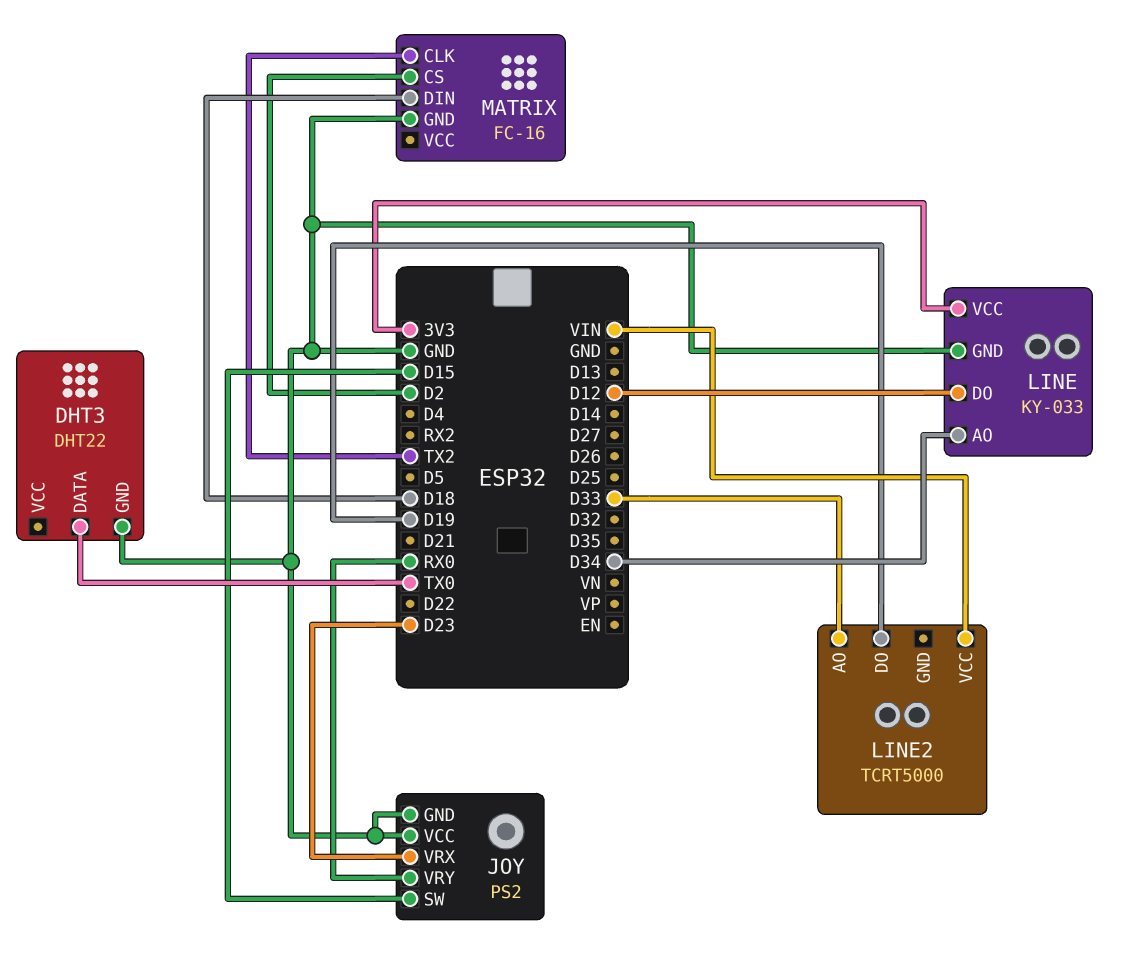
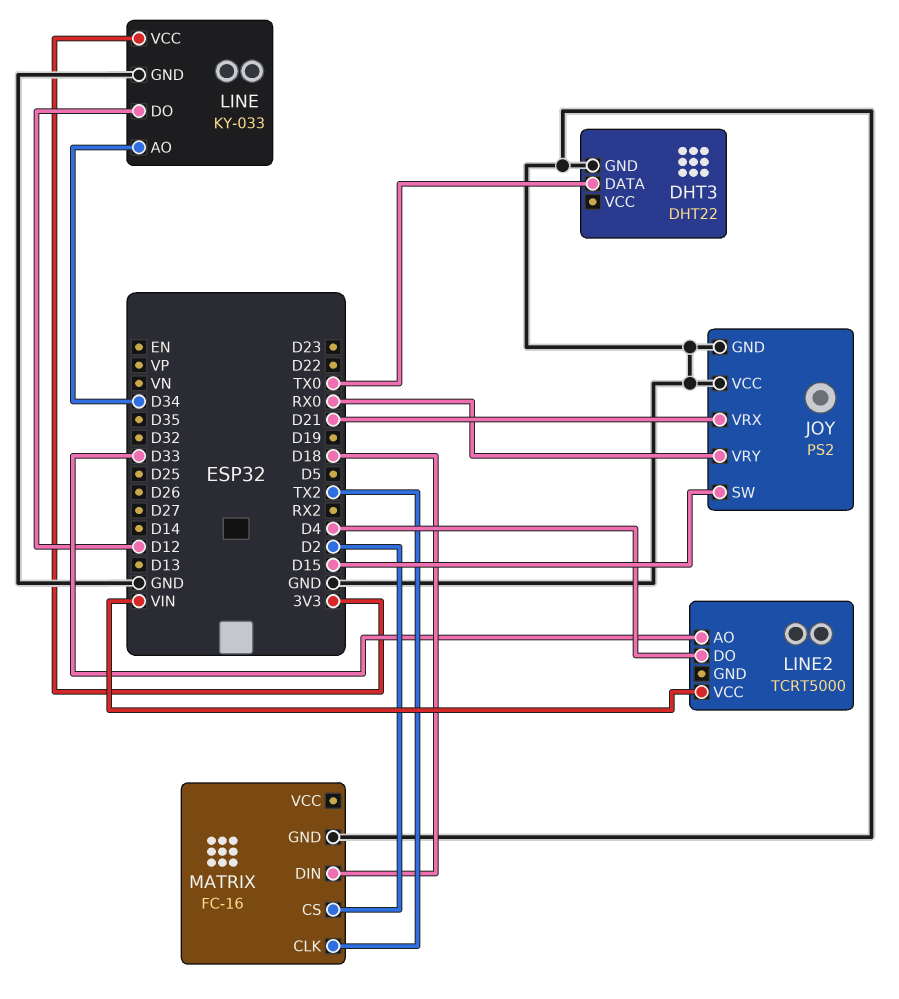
JOY pin VRX: D23 -> D21
LINE2 pin DO: D19 -> D4

